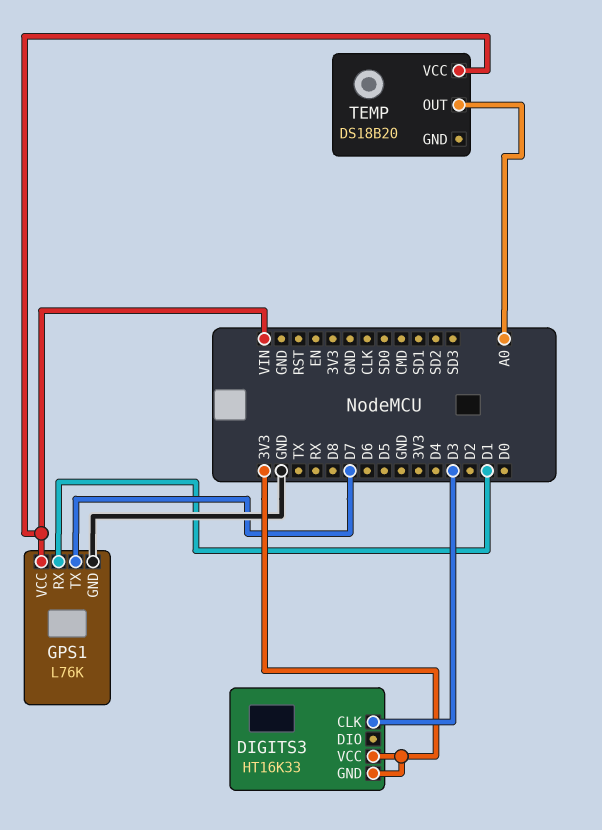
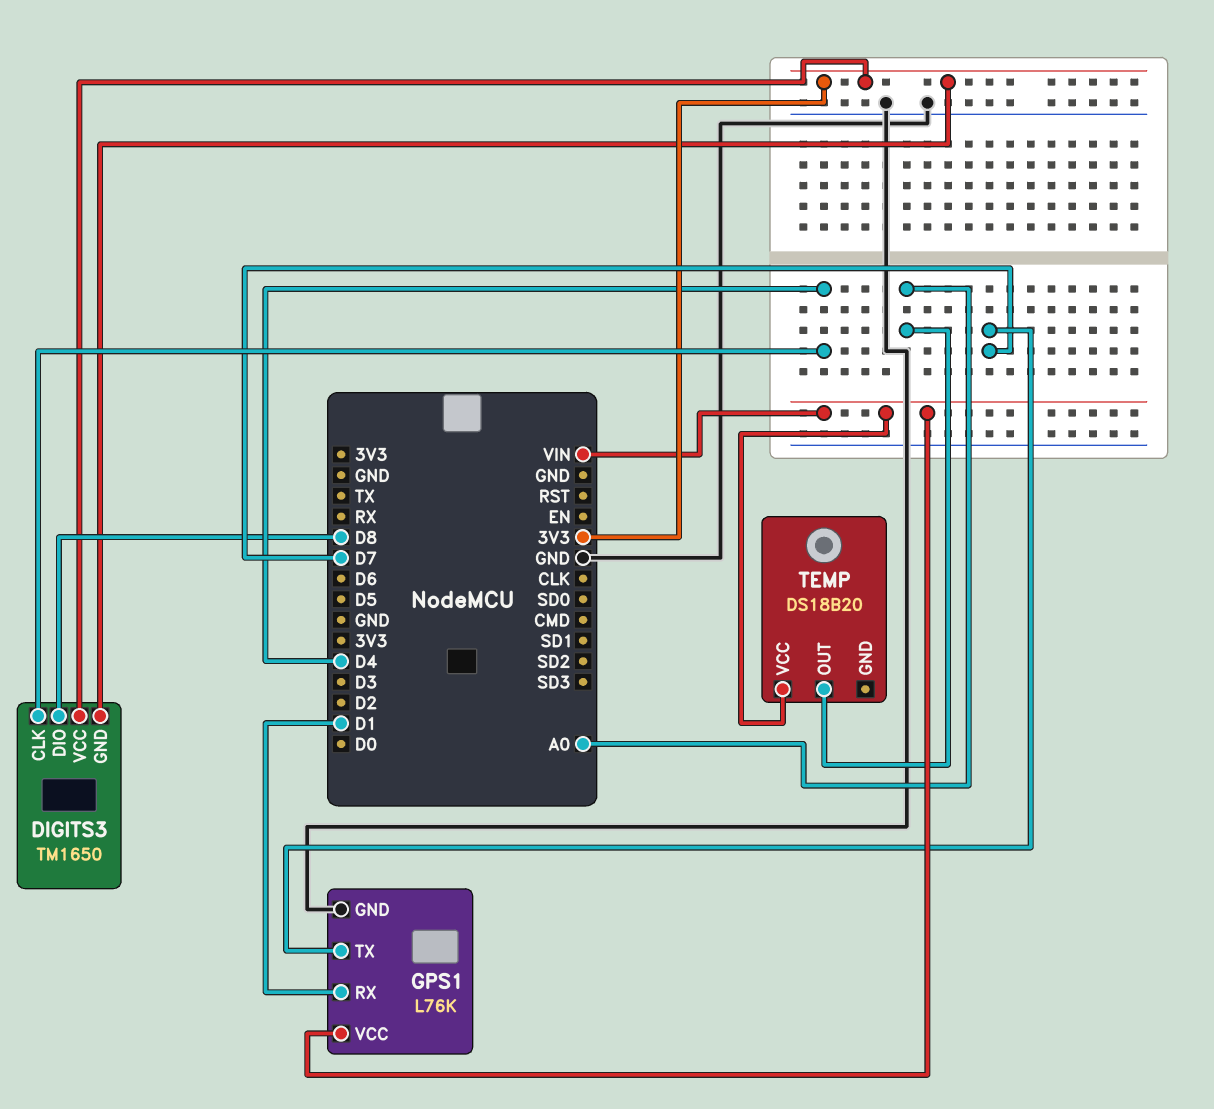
DIGITS3: HT16K33 -> TM1650
DIGITS3 pin CLK: D3 -> D4
DIGITS3 pin DIO: none -> D8

